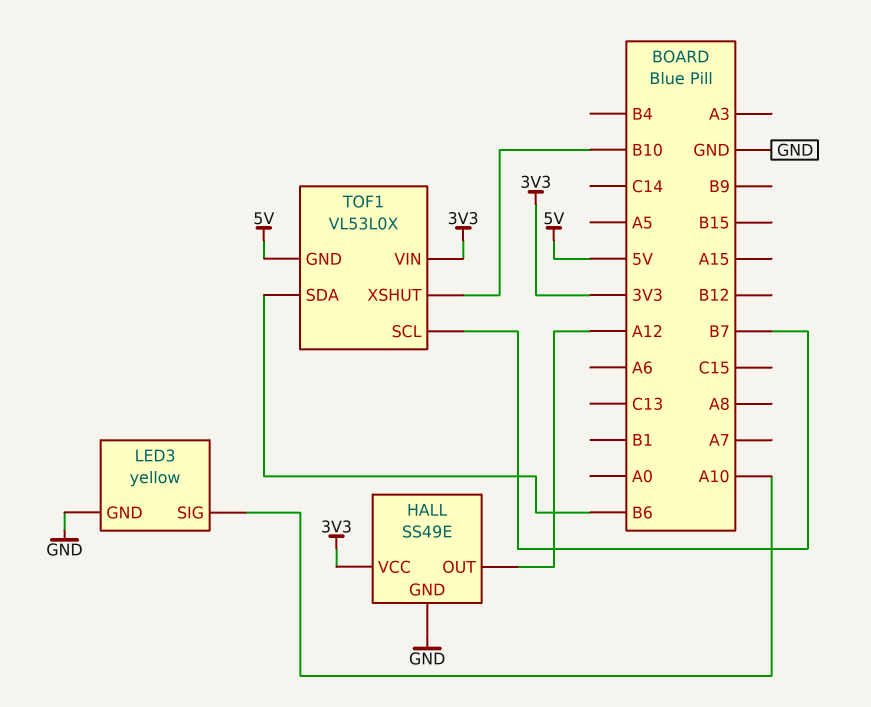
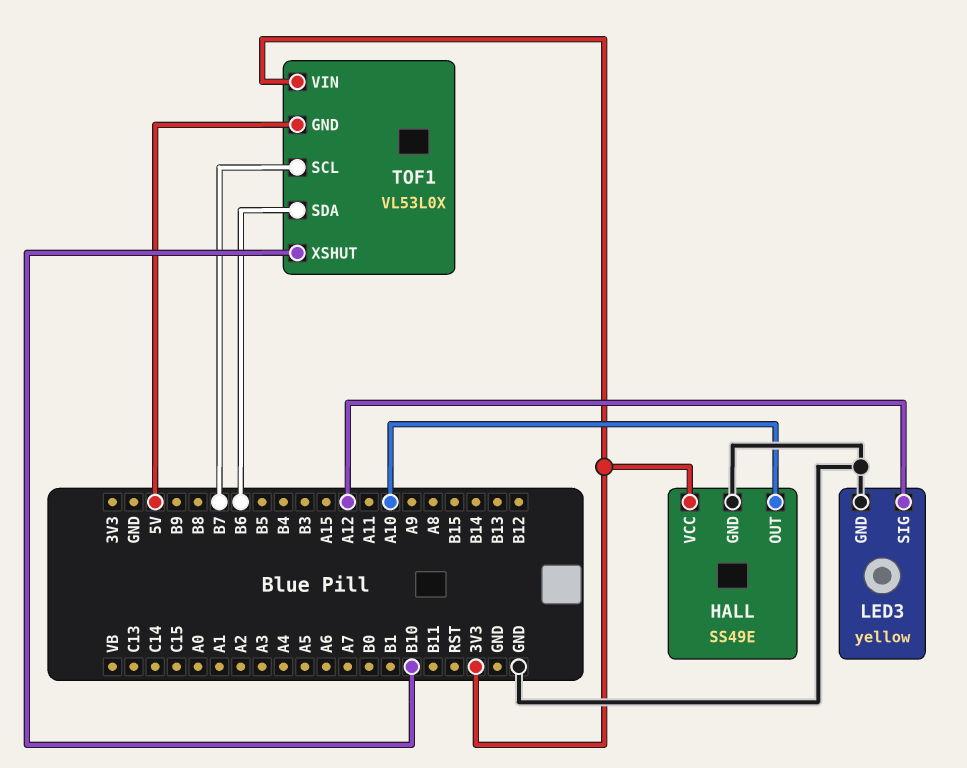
HALL pin OUT: A12 -> A10
LED3 pin SIG: A10 -> A12

